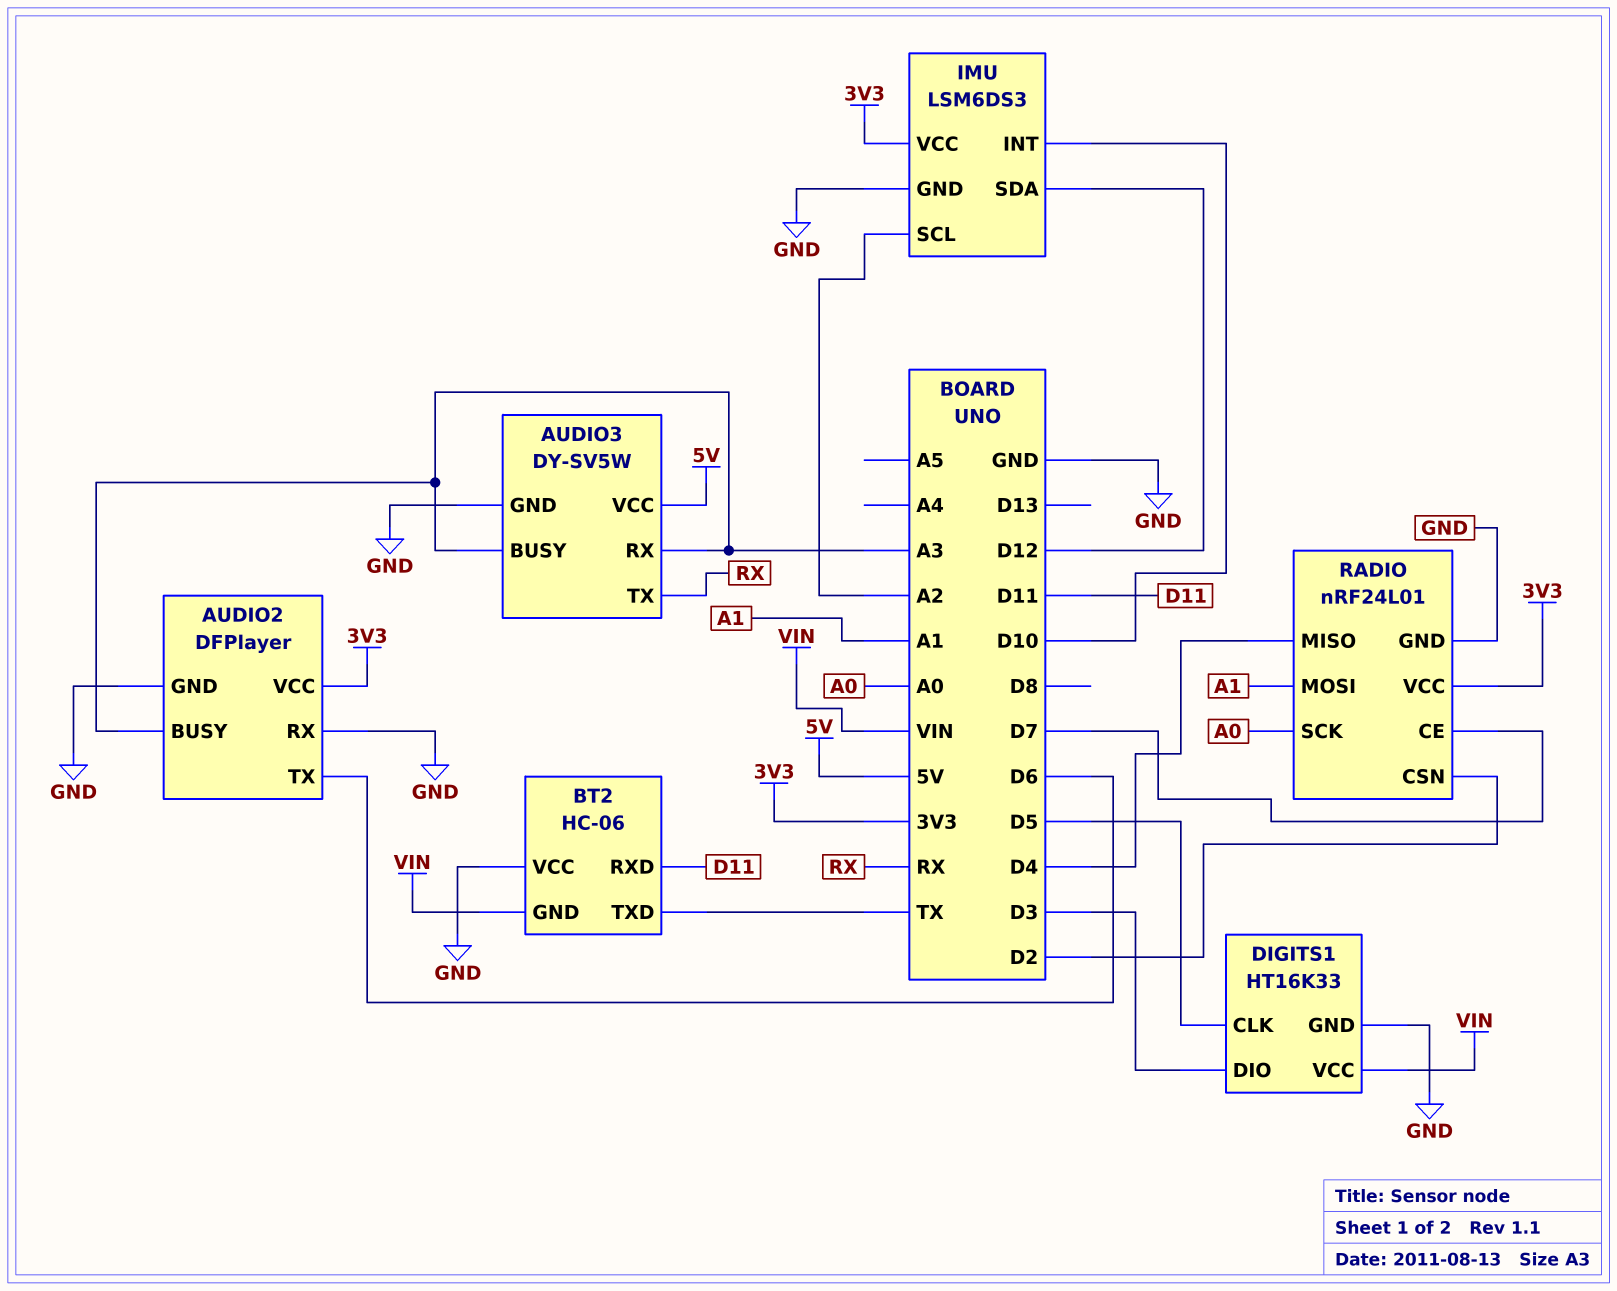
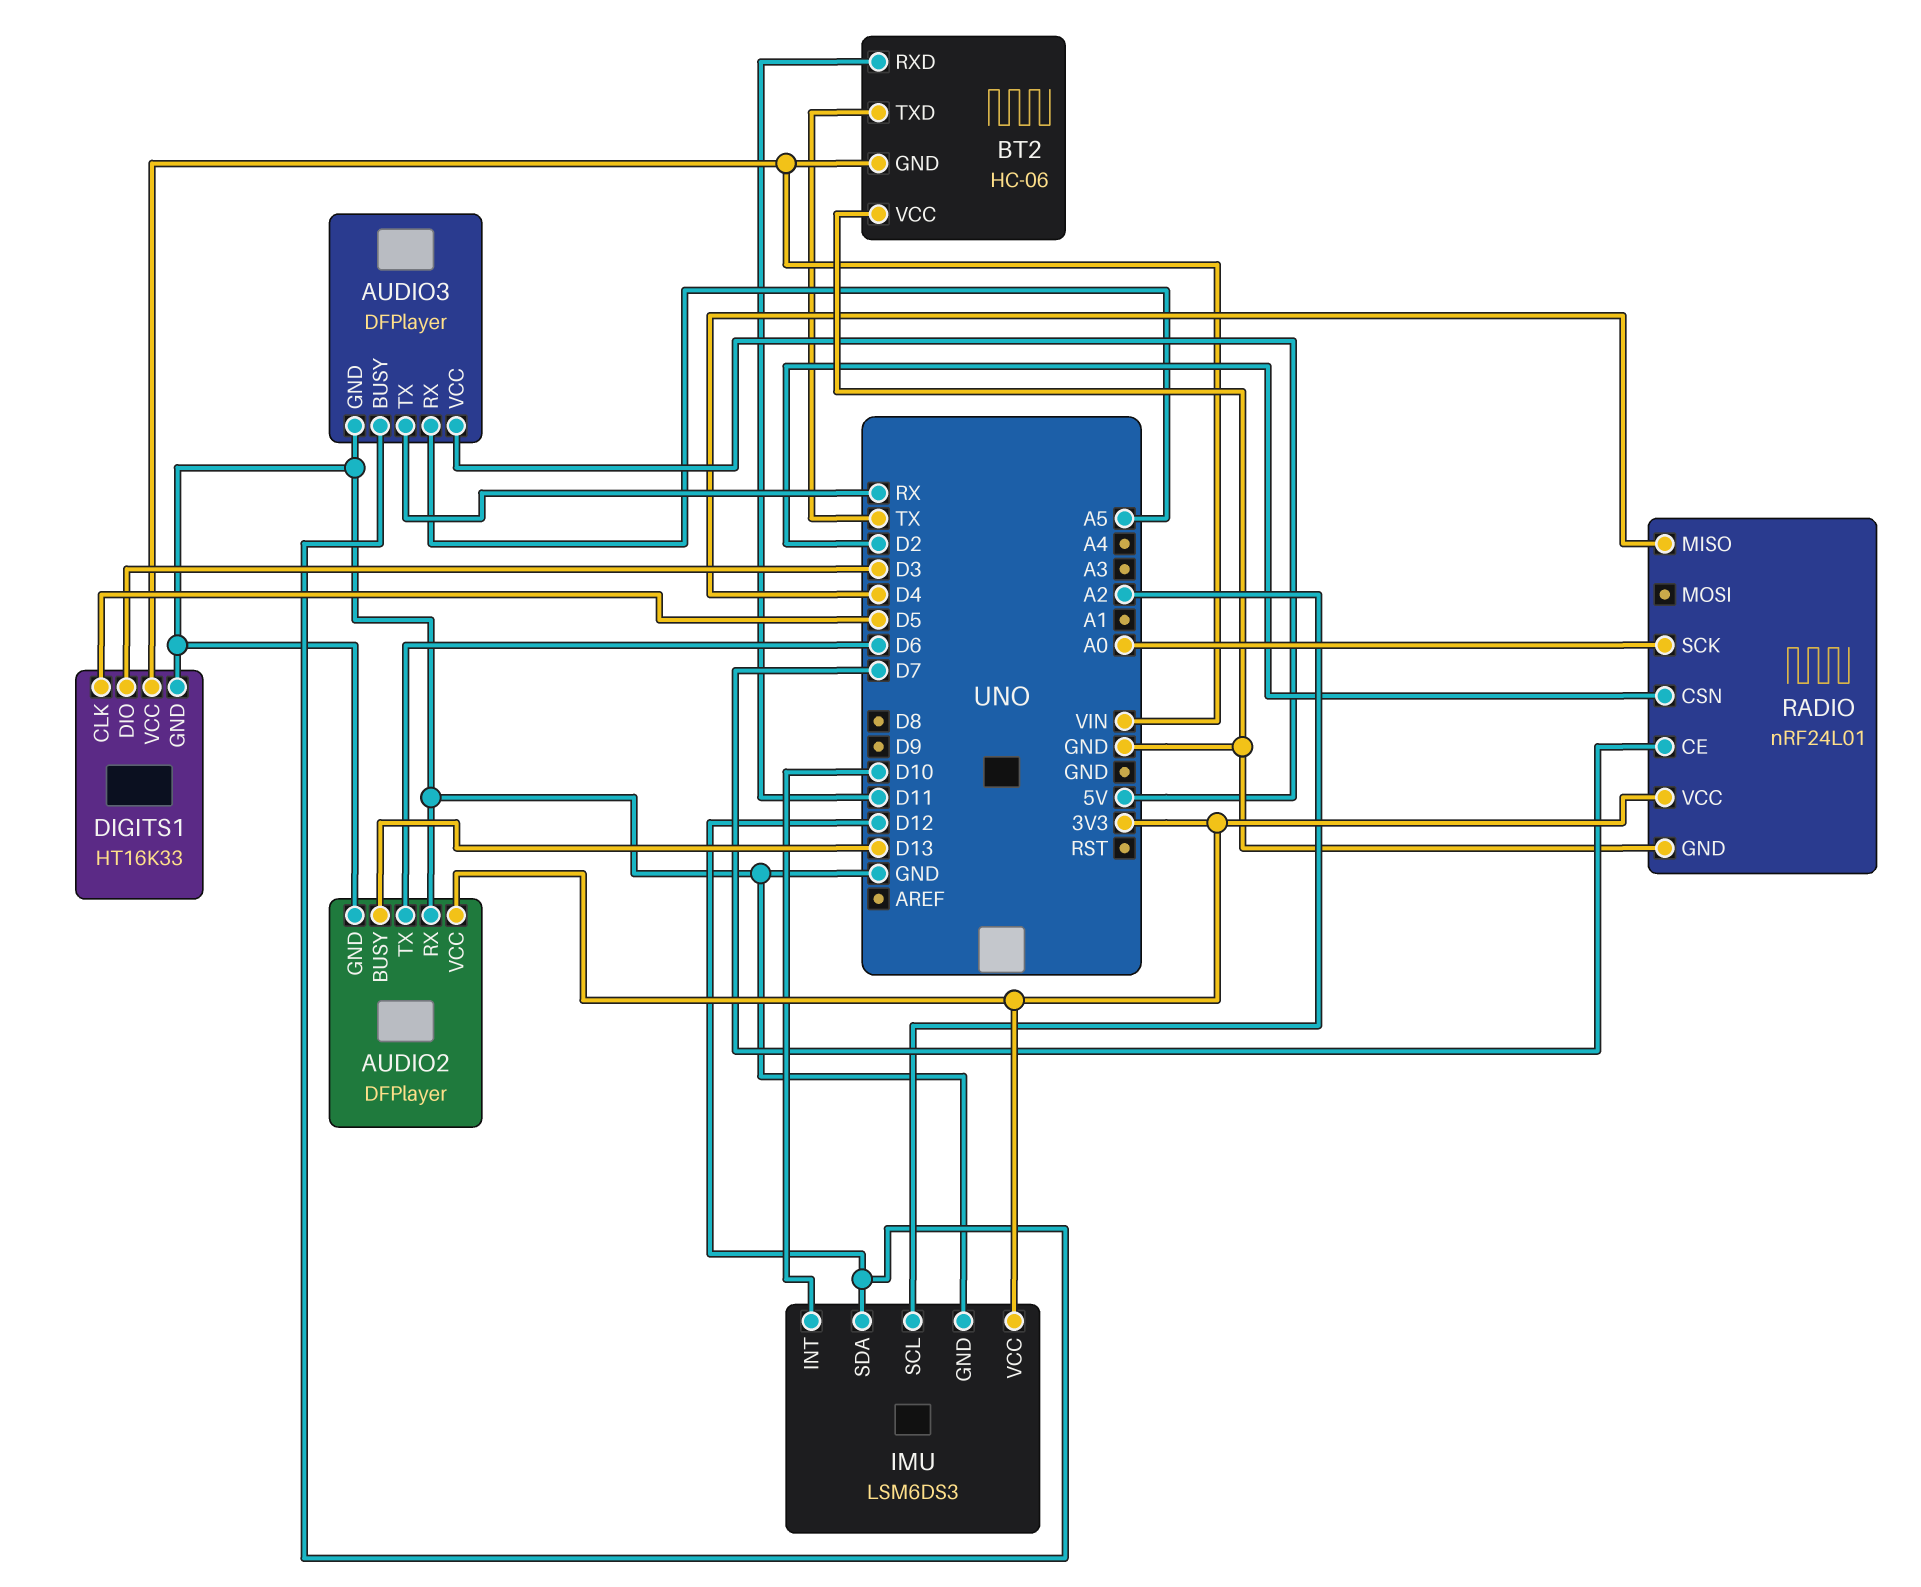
AUDIO2 pin BUSY: A3 -> D13
AUDIO3: DY-SV5W -> DFPlayer
AUDIO3 pin BUSY: A3 -> D12
AUDIO3 pin RX: A3 -> A5
RADIO pin MOSI: A1 -> none

